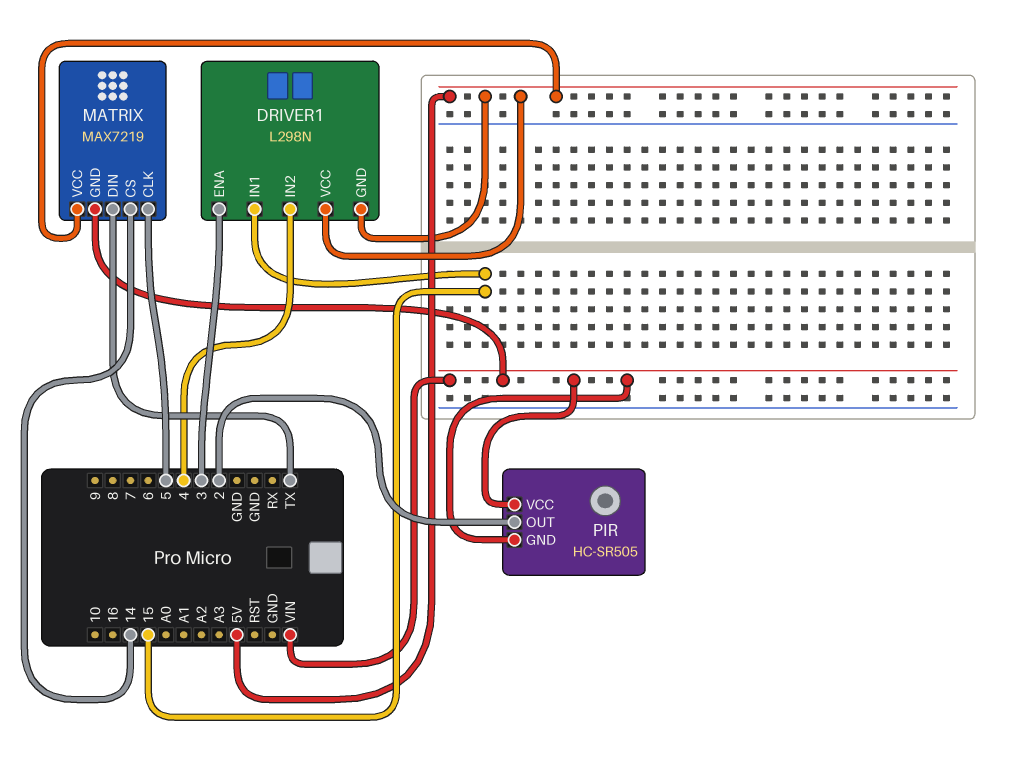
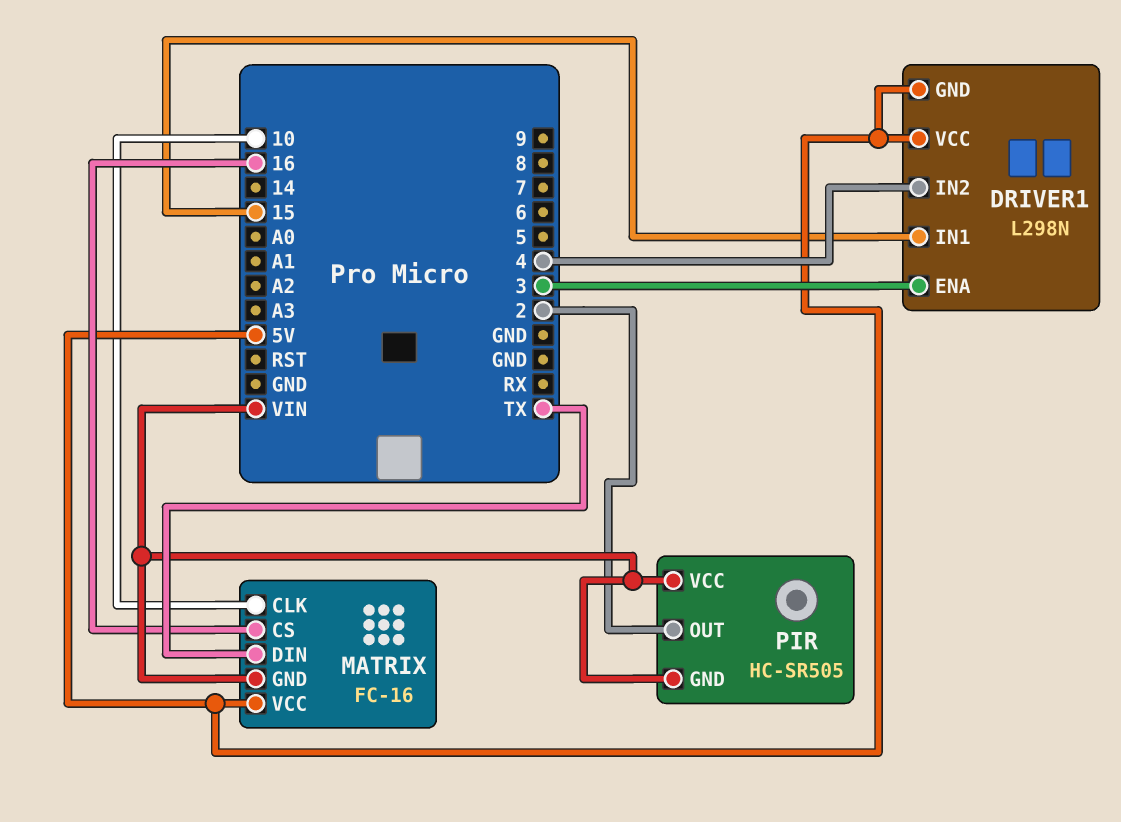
MATRIX: MAX7219 -> FC-16
MATRIX pin CLK: 5 -> 10
MATRIX pin CS: 14 -> 16

